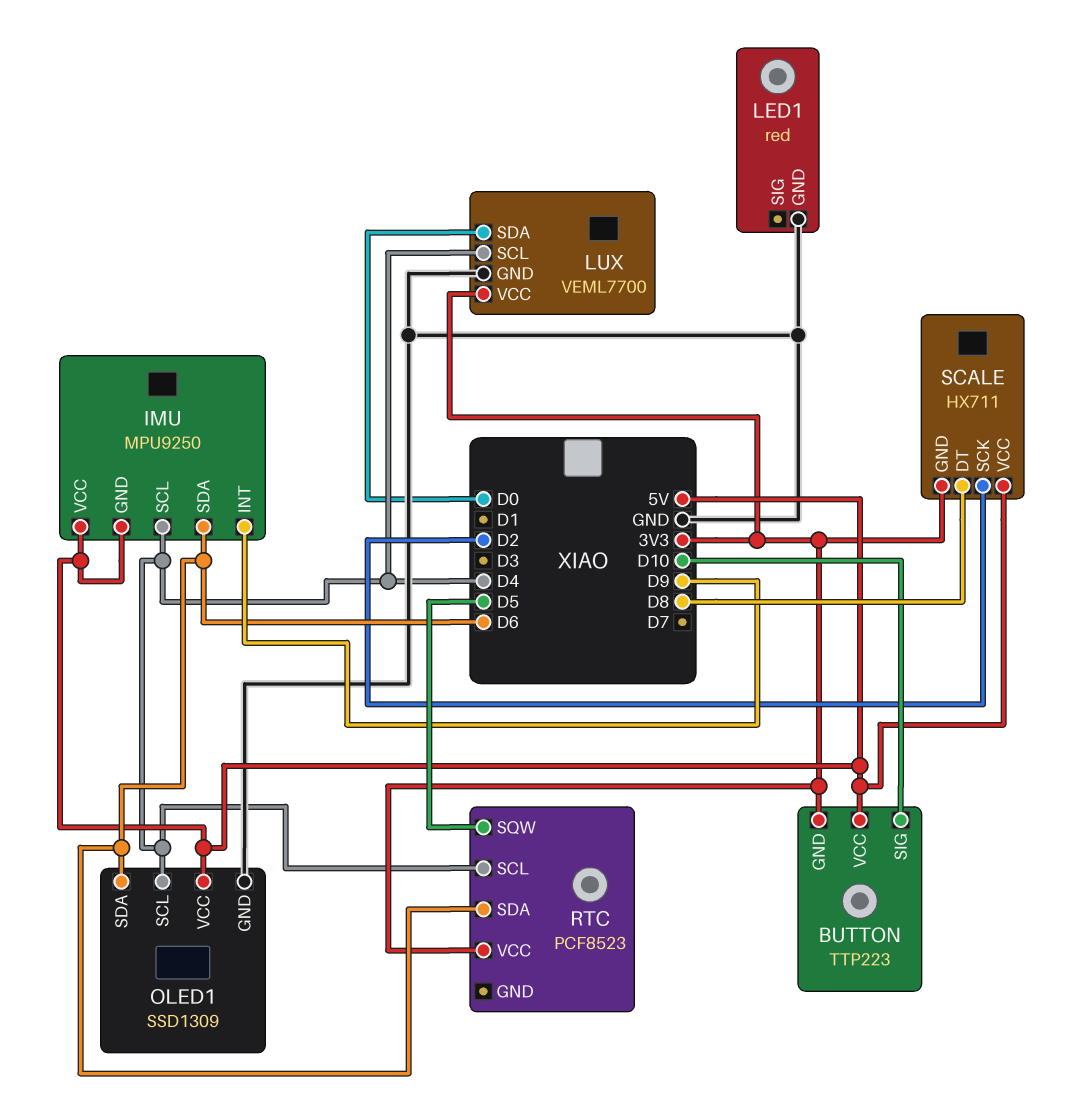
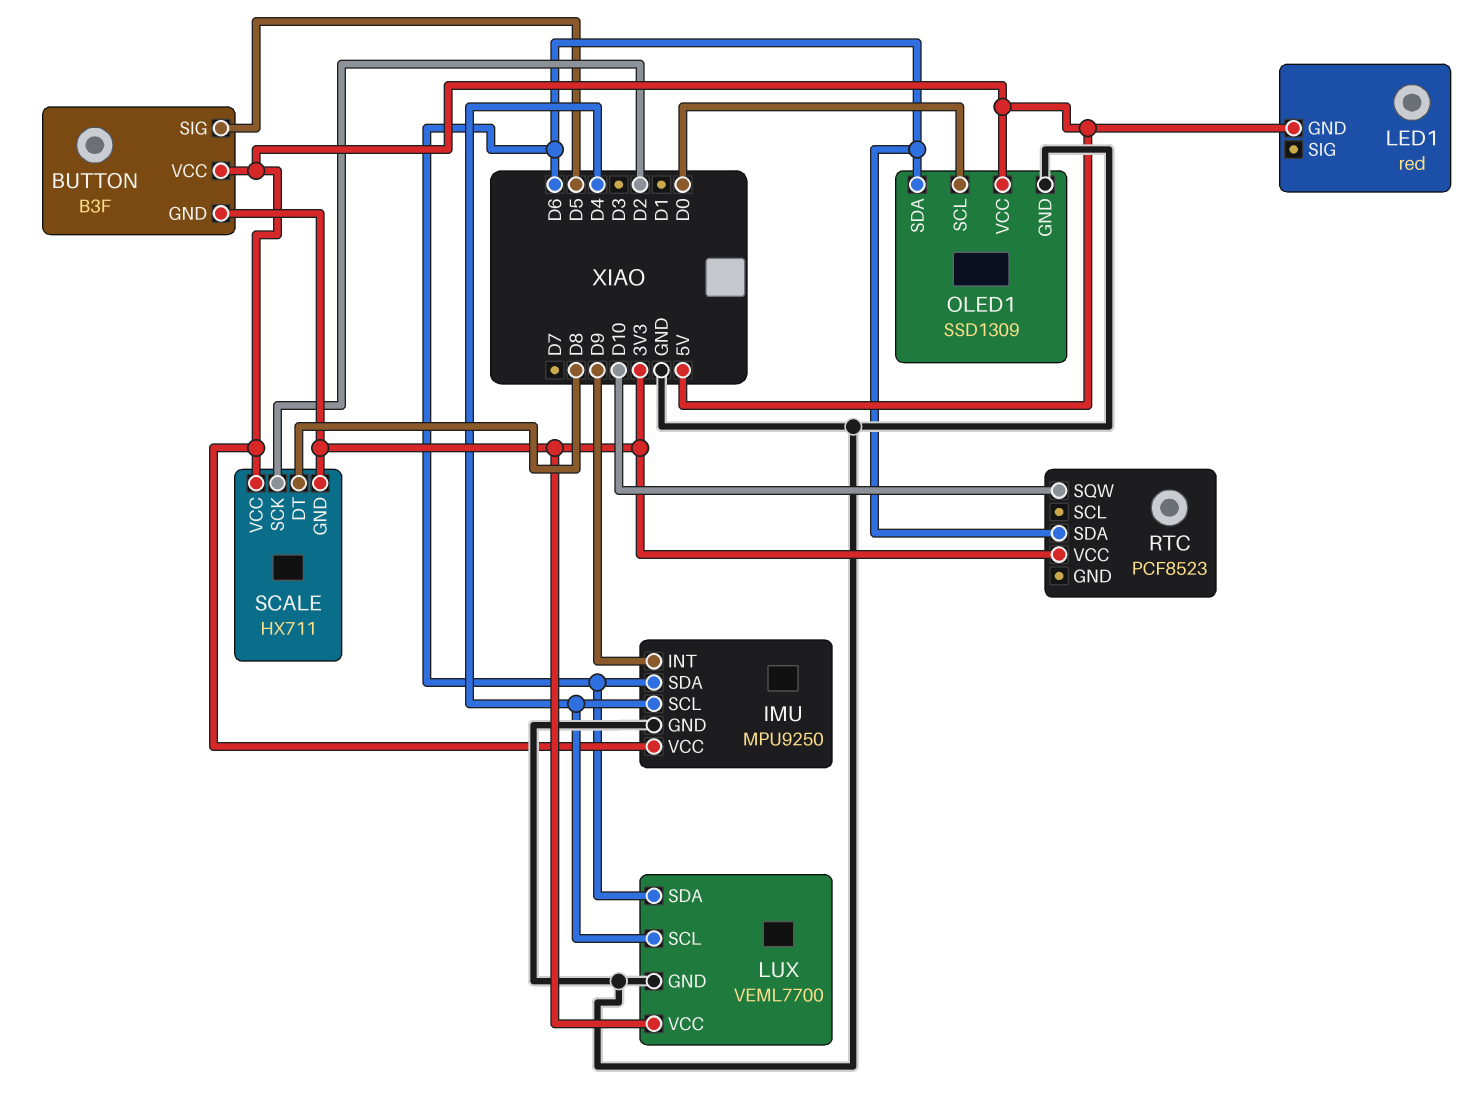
BUTTON: TTP223 -> B3F
BUTTON pin SIG: D10 -> D5
IMU pin GND: 5V -> GND
LED1 pin GND: GND -> 5V
LUX pin SDA: D0 -> D6
OLED1 pin SCL: D4 -> D0
RTC pin SCL: D4 -> none
RTC pin SQW: D5 -> D10

